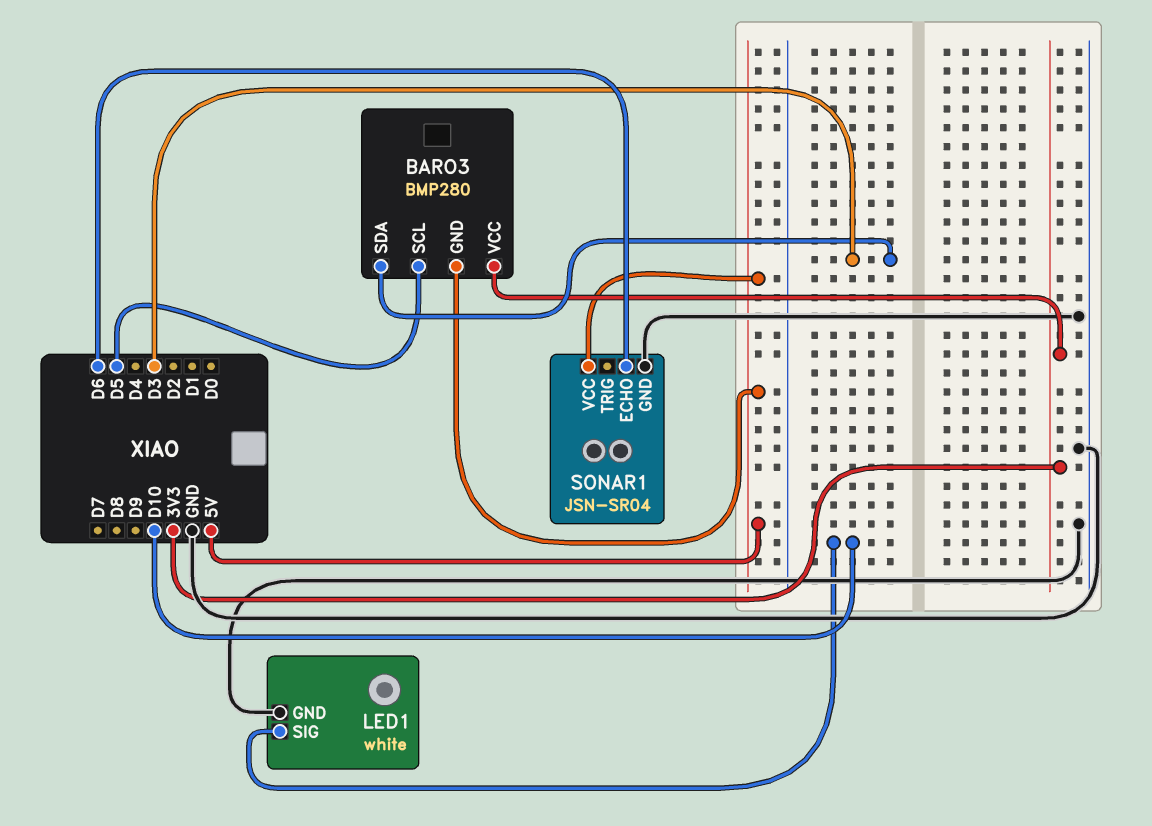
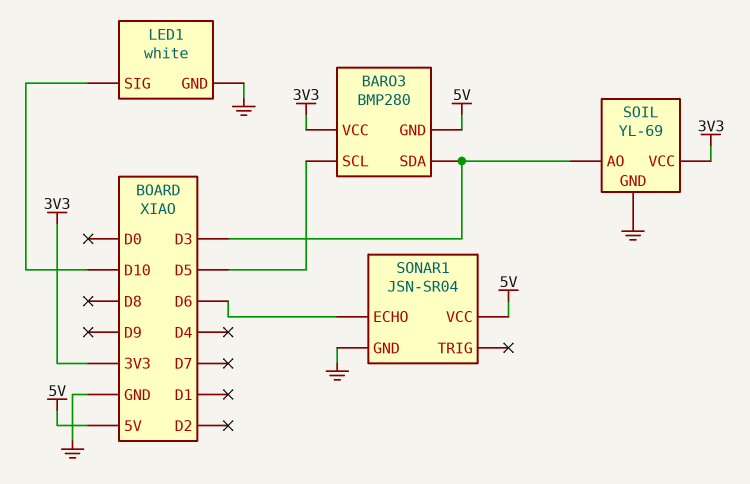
SOIL: none -> YL-69
SOIL pin AO: none -> D3
SOIL pin GND: none -> GND
SOIL pin VCC: none -> 3V3

